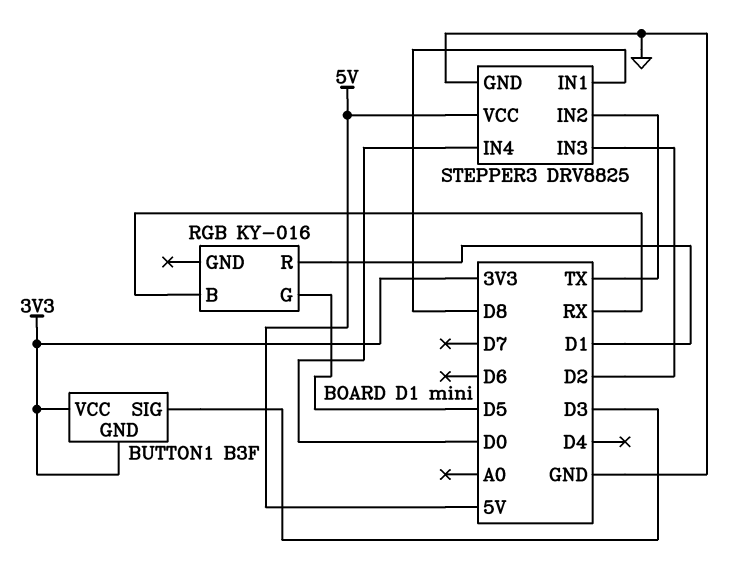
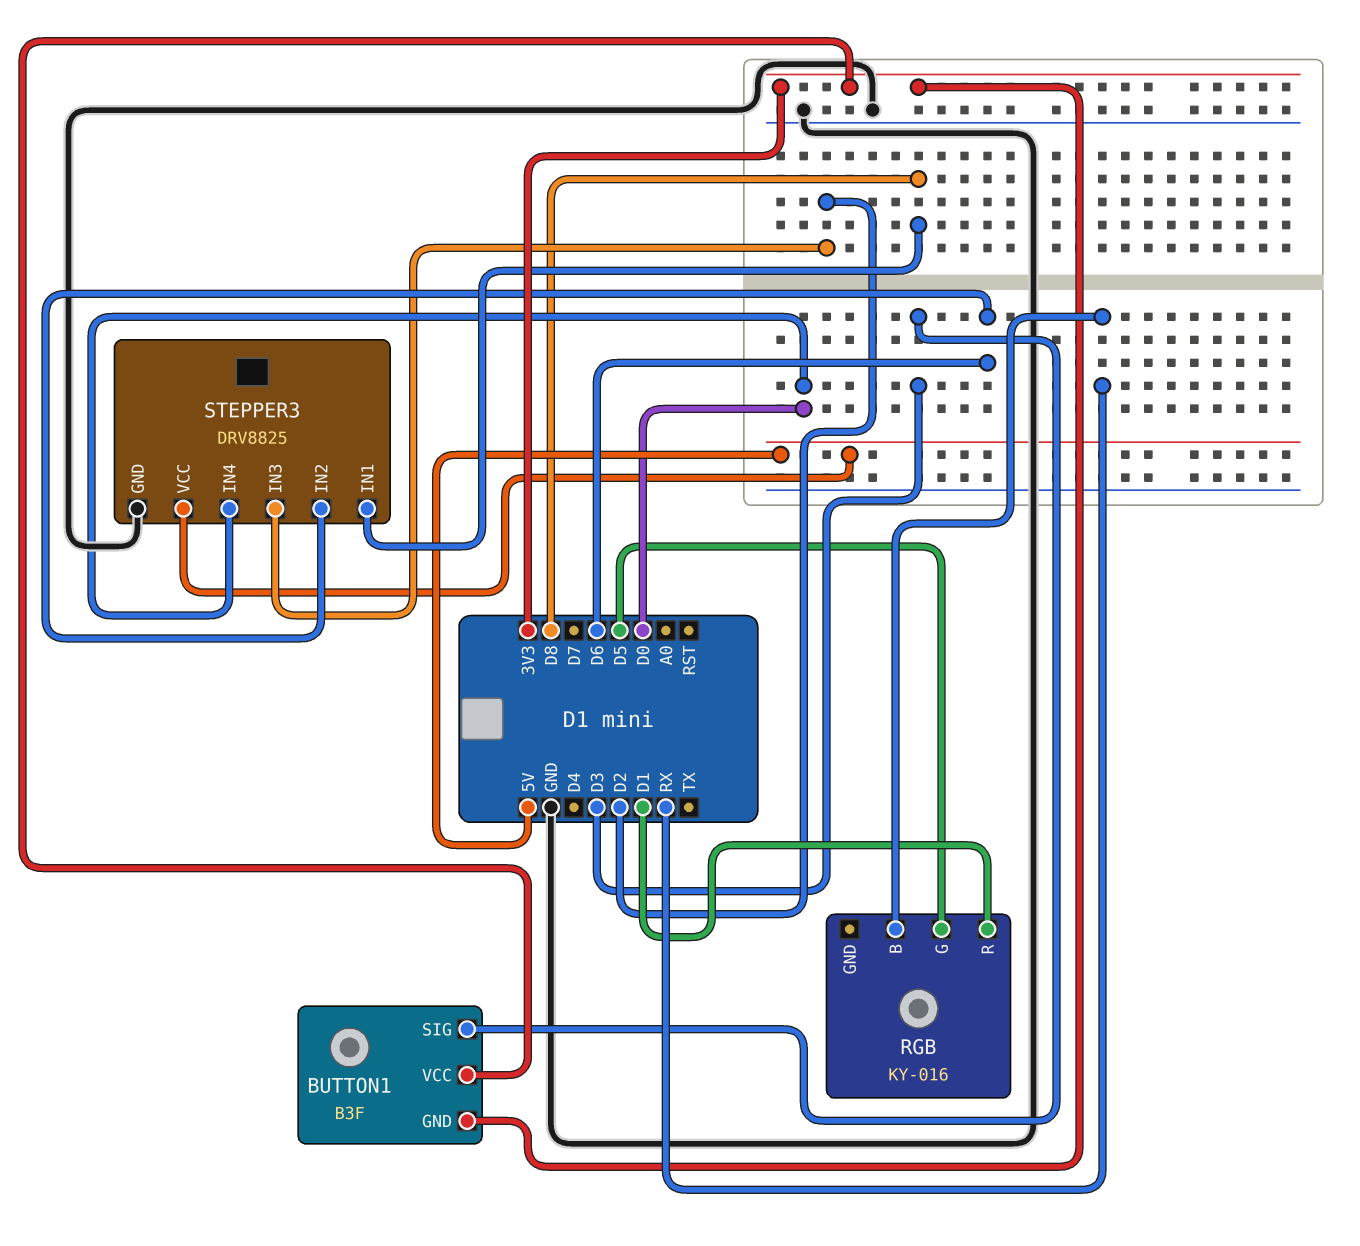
STEPPER3 pin IN2: TX -> D6

